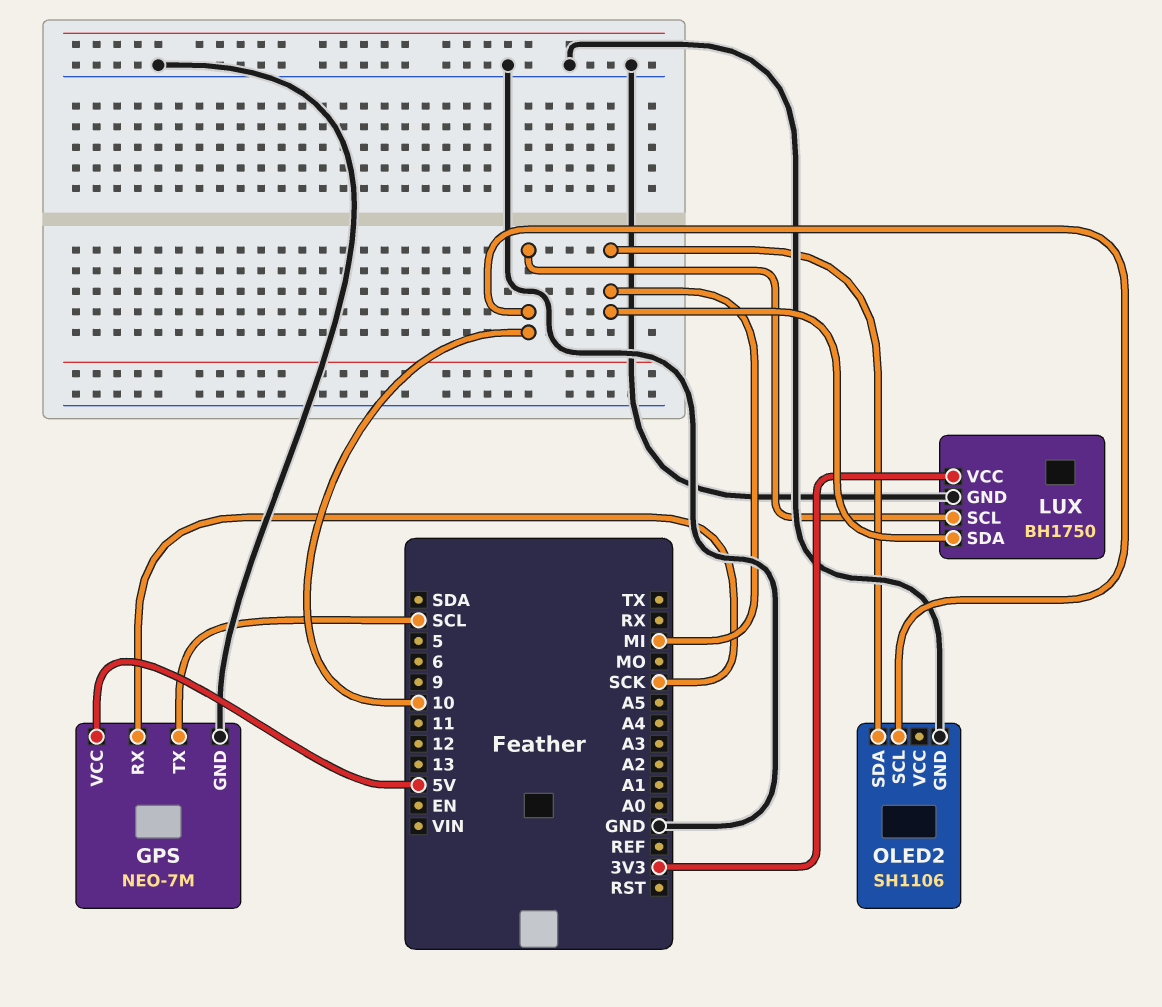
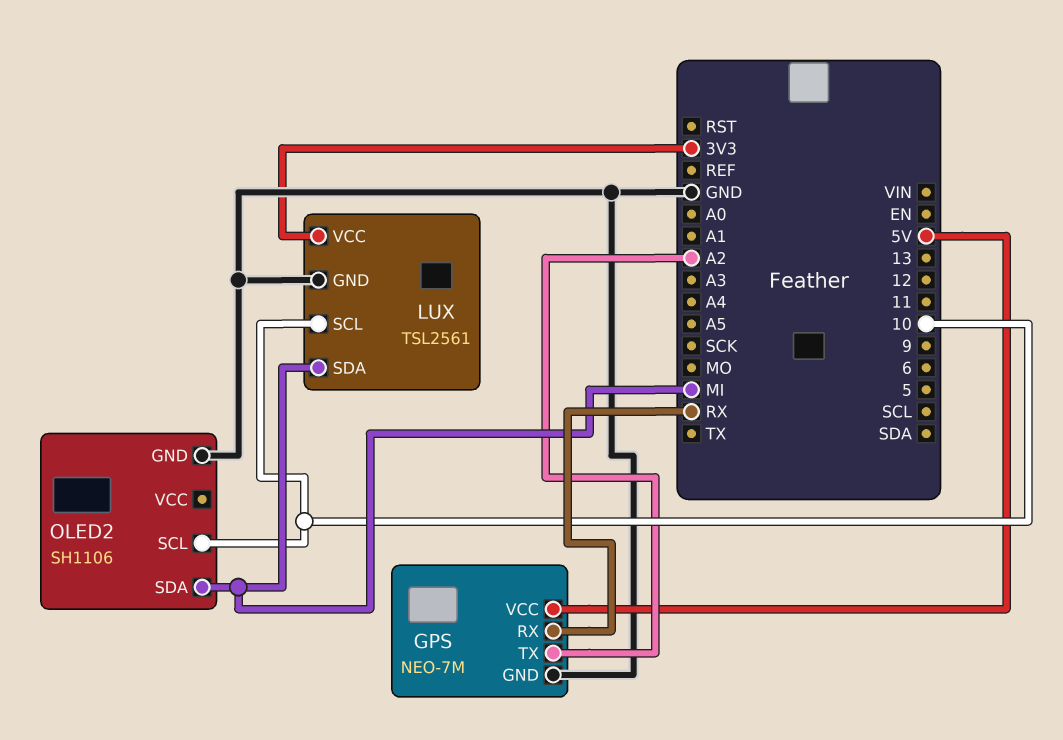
GPS pin RX: SCK -> RX
GPS pin TX: SCL -> A2
LUX: BH1750 -> TSL2561

